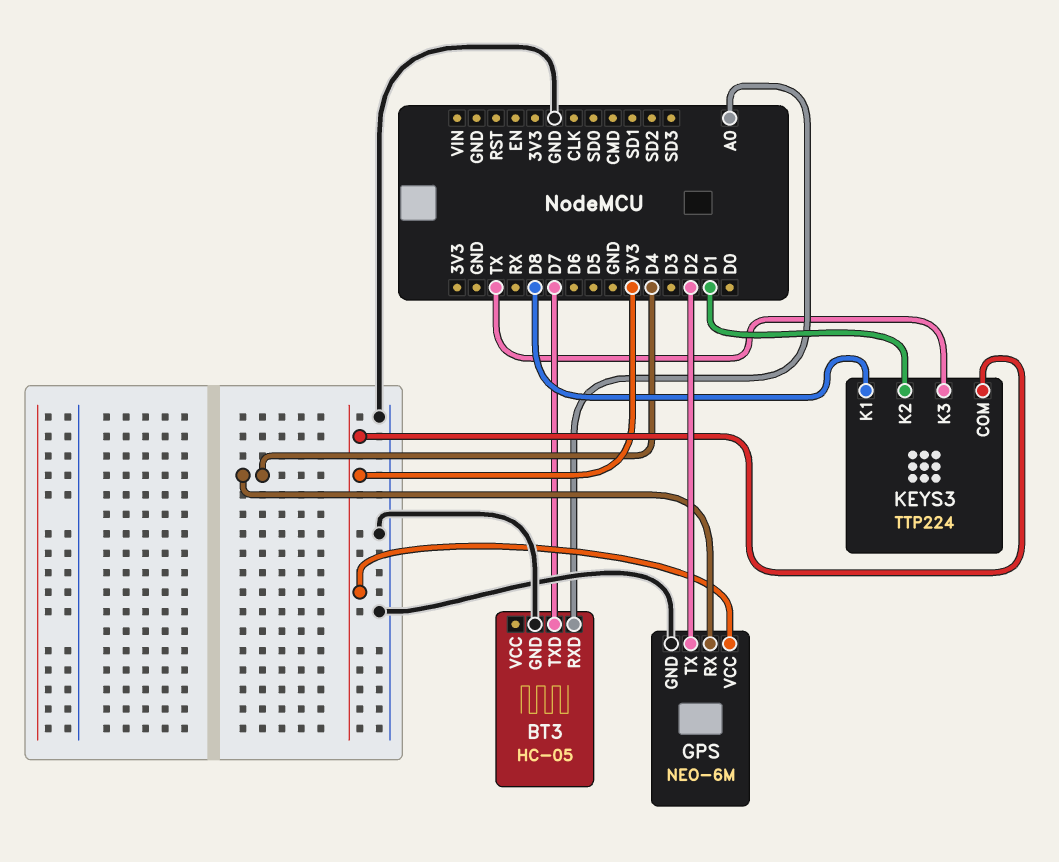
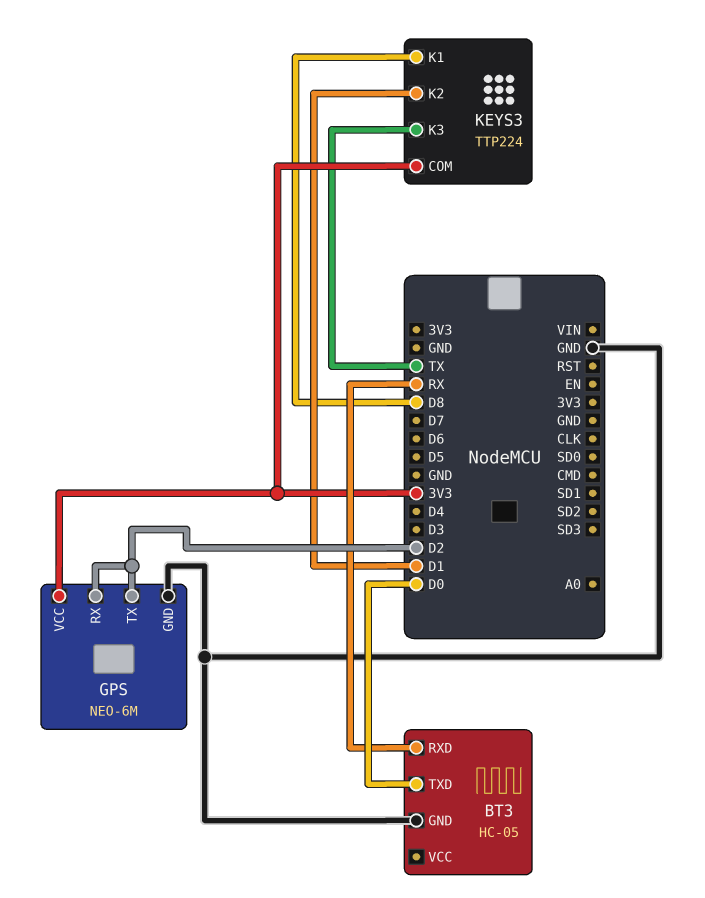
BT3 pin RXD: A0 -> RX
BT3 pin TXD: D7 -> D0
GPS pin RX: D4 -> D2

